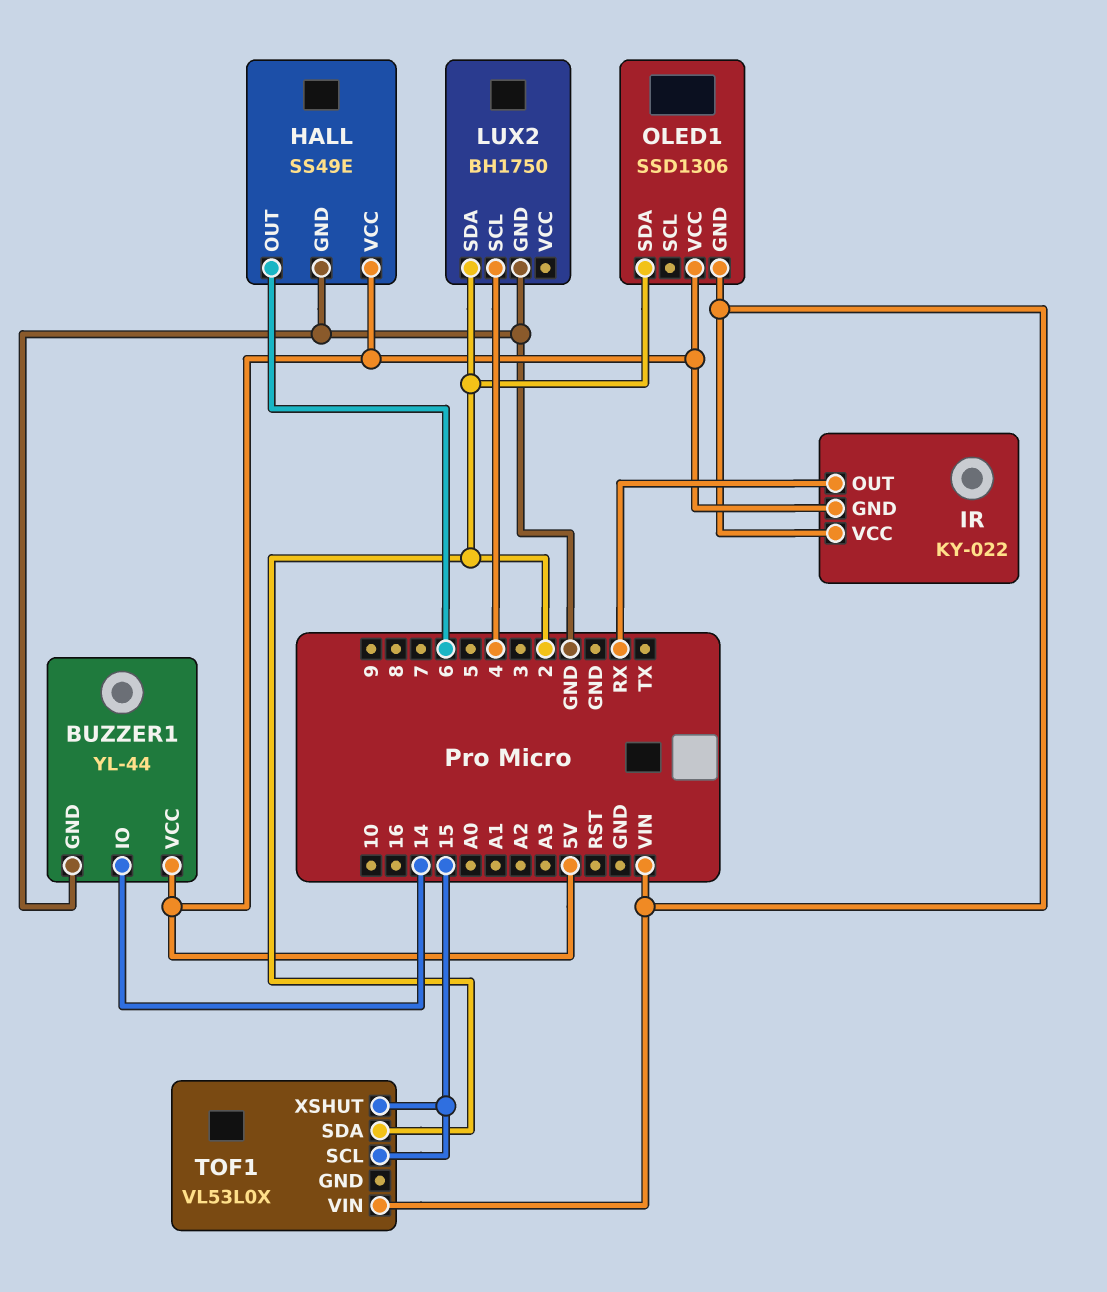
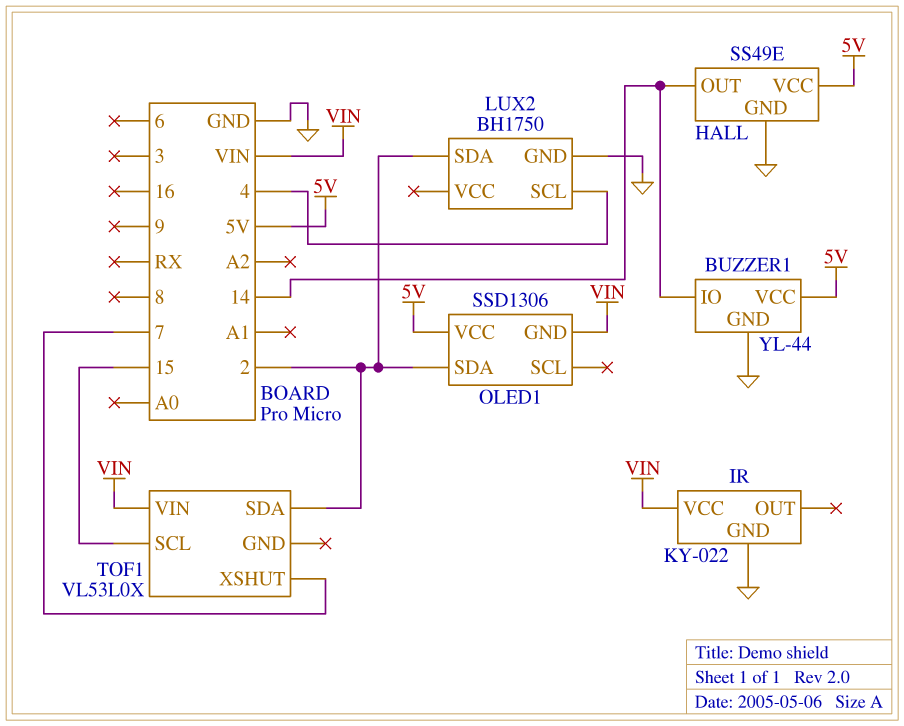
HALL pin OUT: 6 -> 14
IR pin GND: 5V -> GND
IR pin OUT: RX -> none
TOF1 pin XSHUT: 15 -> 7

